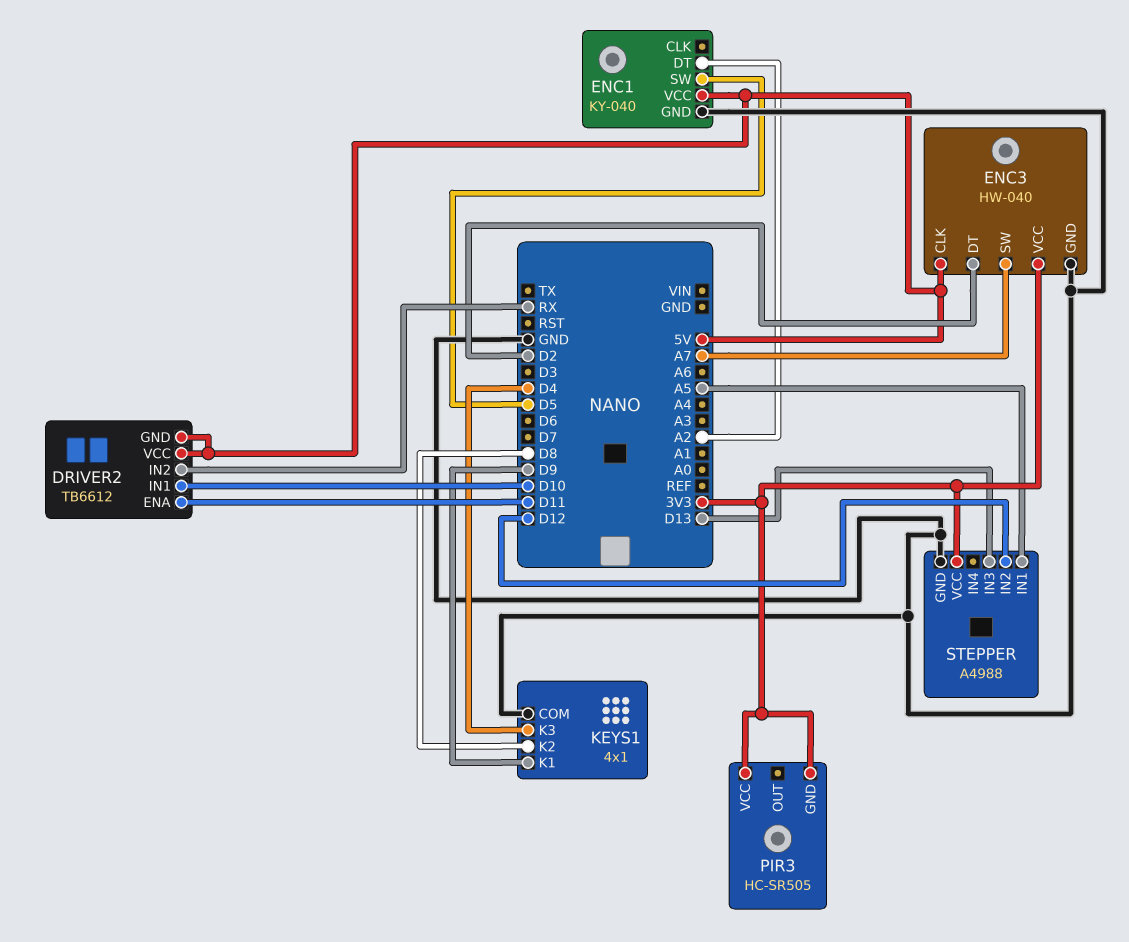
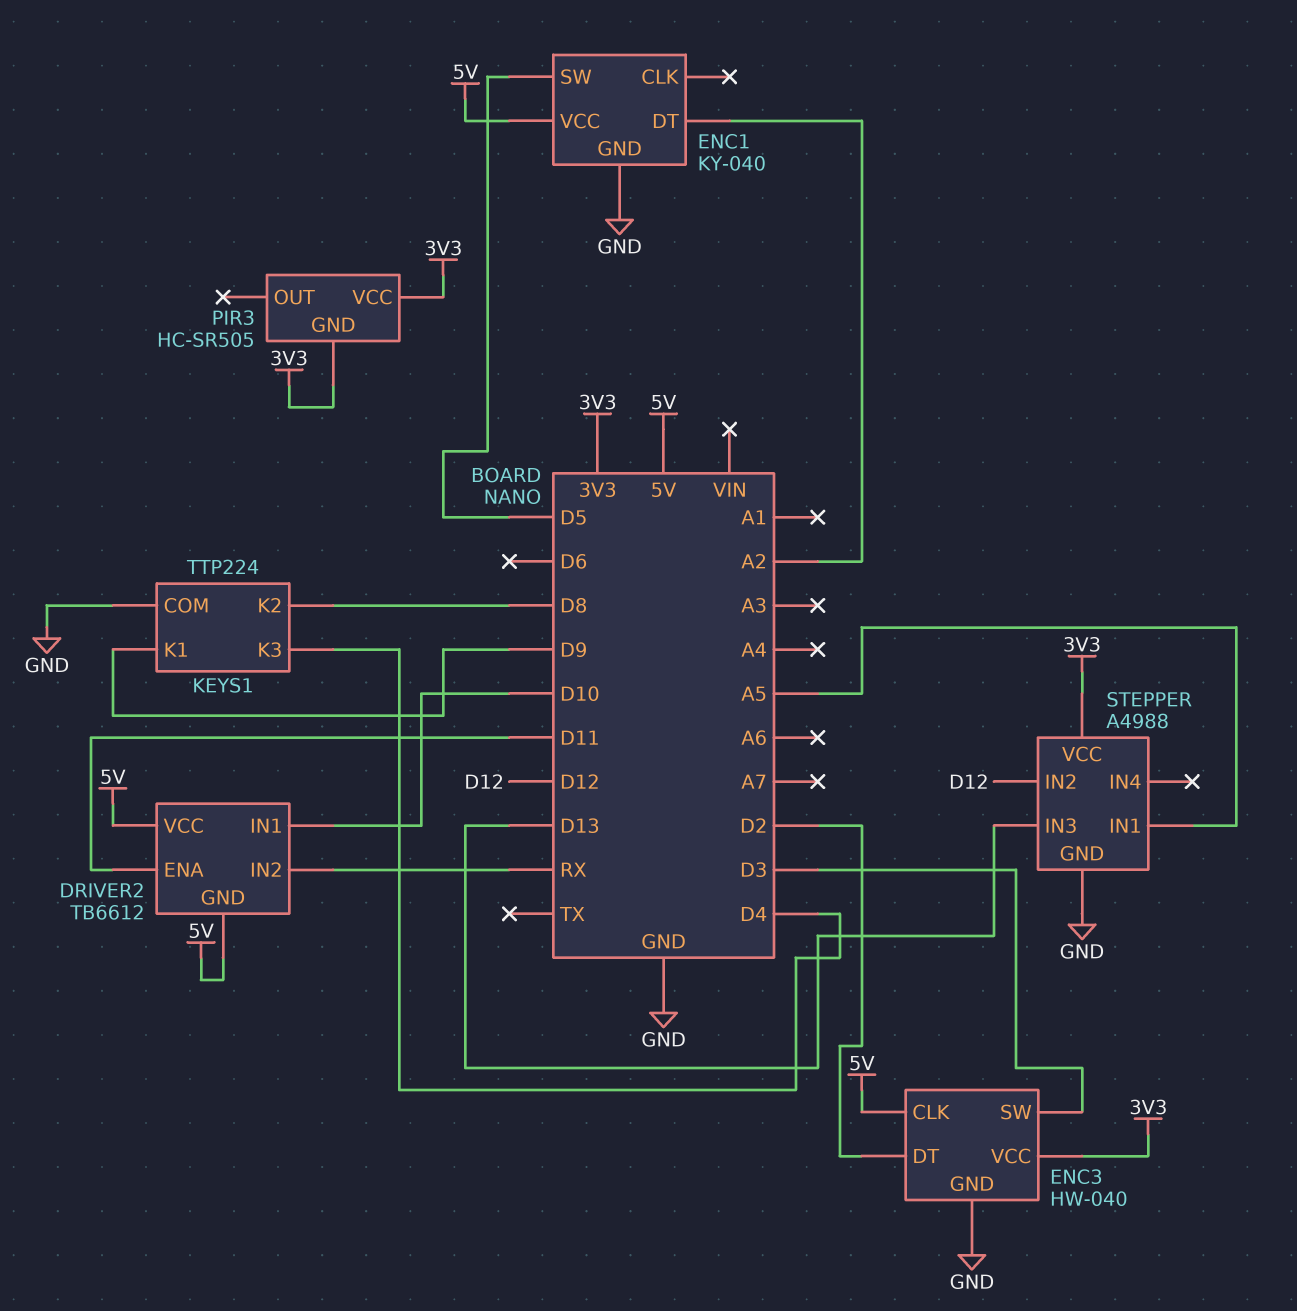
ENC3 pin SW: A7 -> D3
KEYS1: 4x1 -> TTP224

